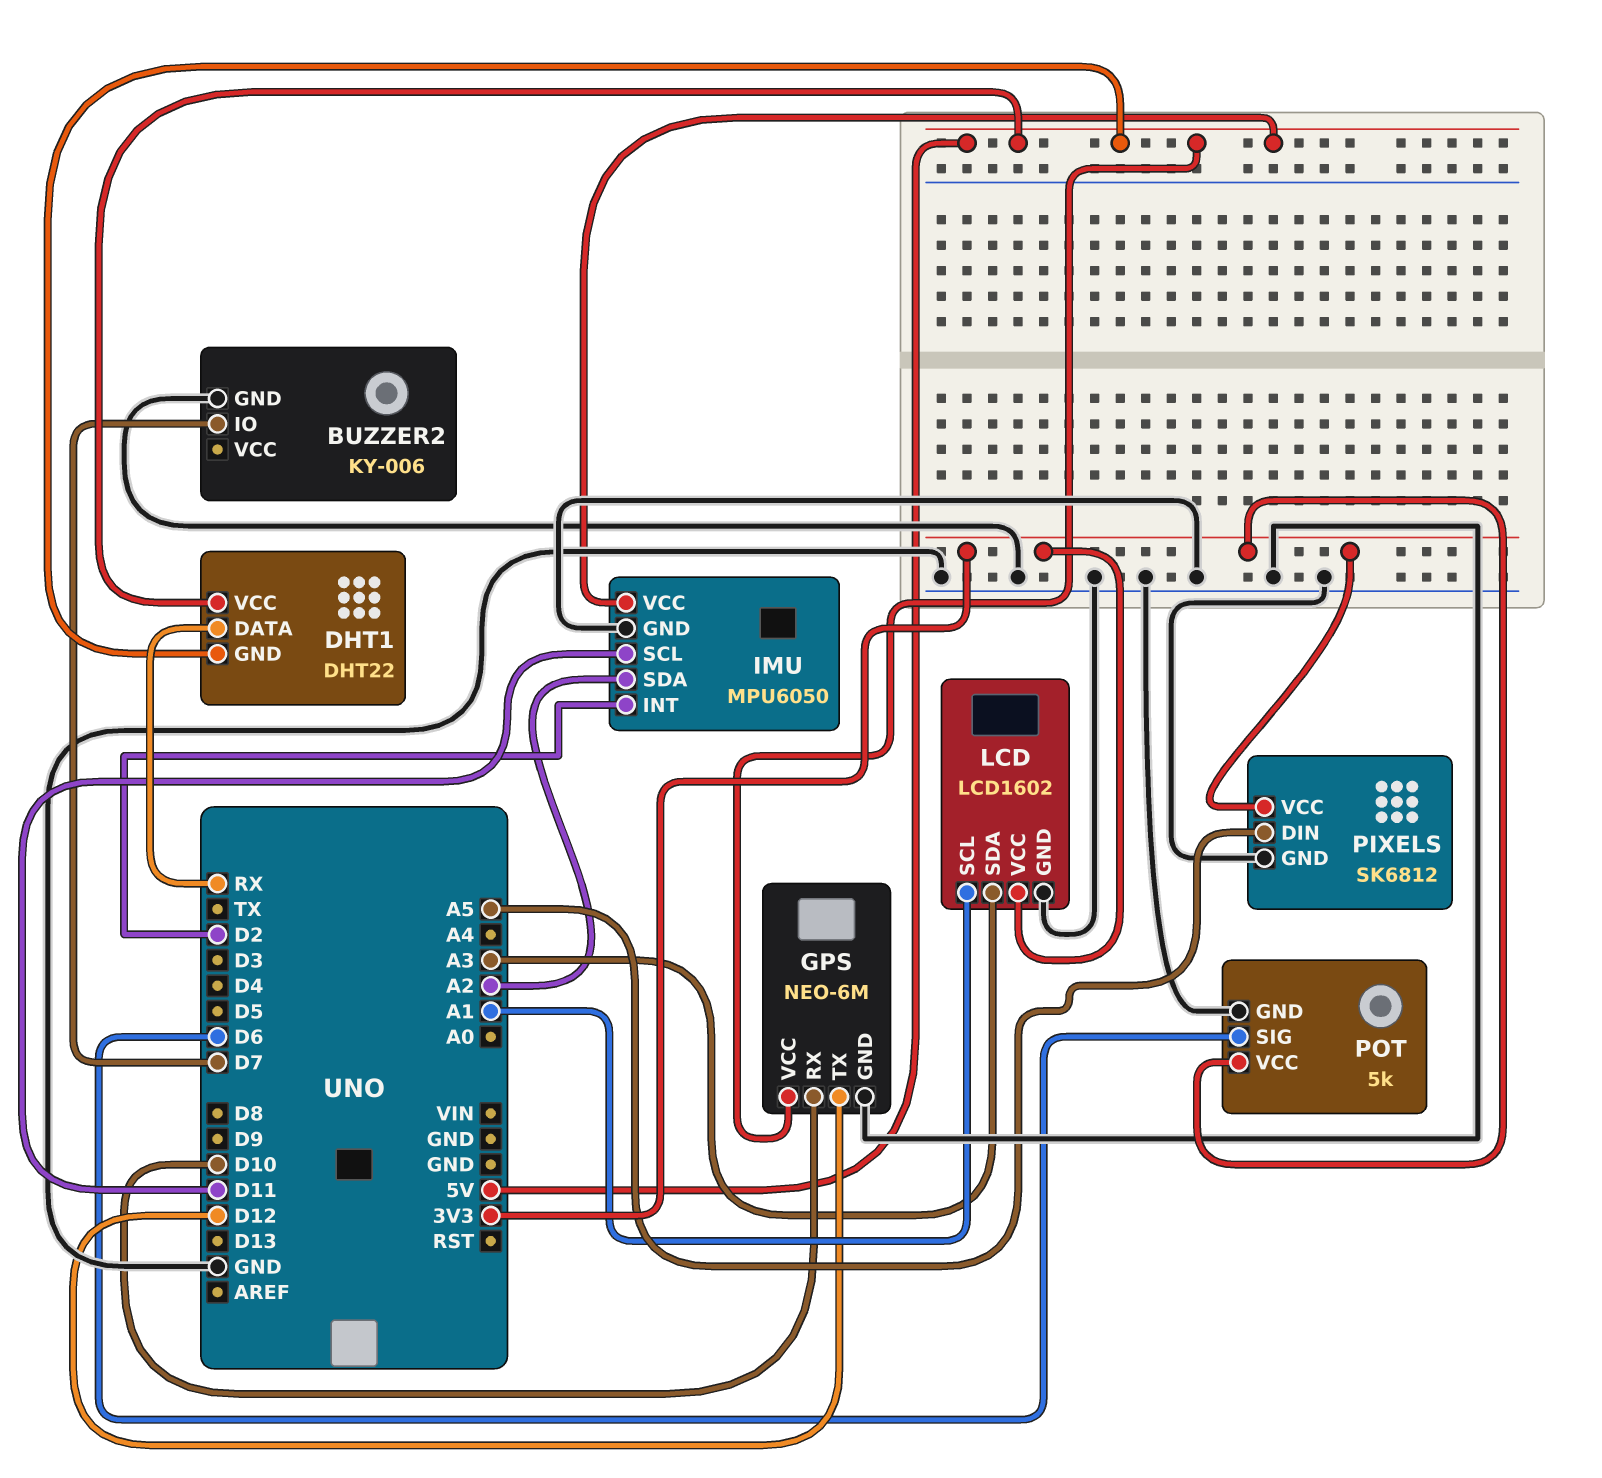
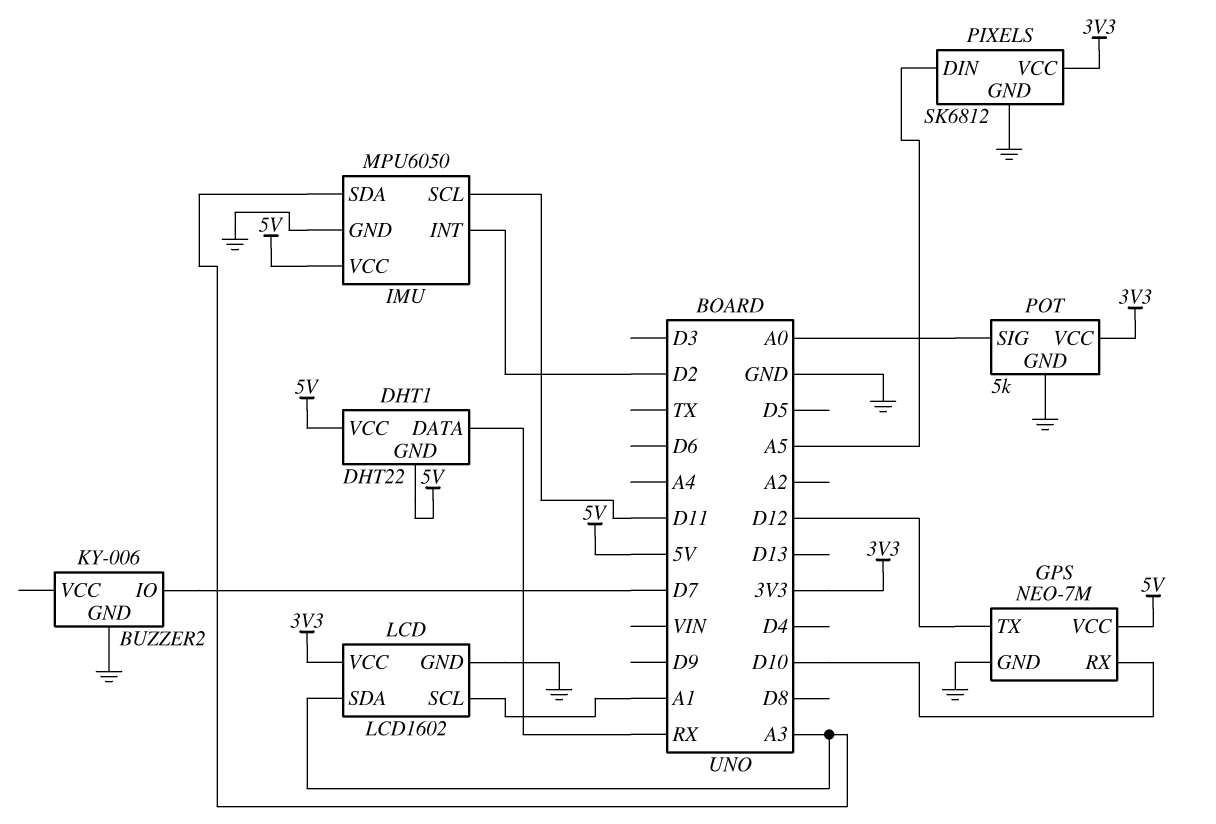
GPS: NEO-6M -> NEO-7M
IMU pin SDA: A2 -> A3
POT pin SIG: D6 -> A0

